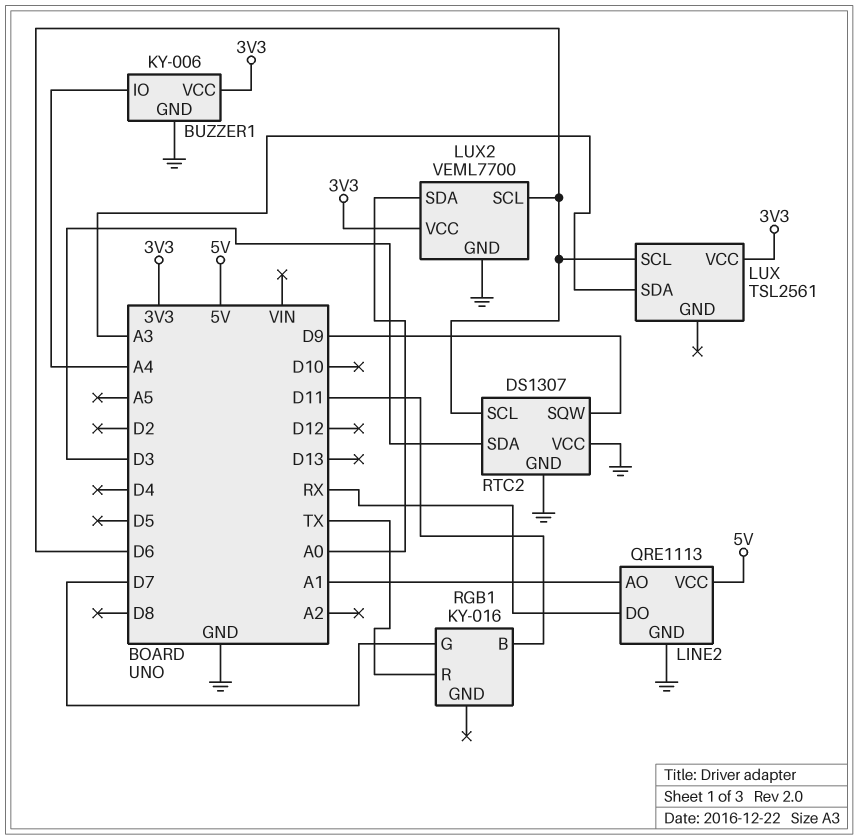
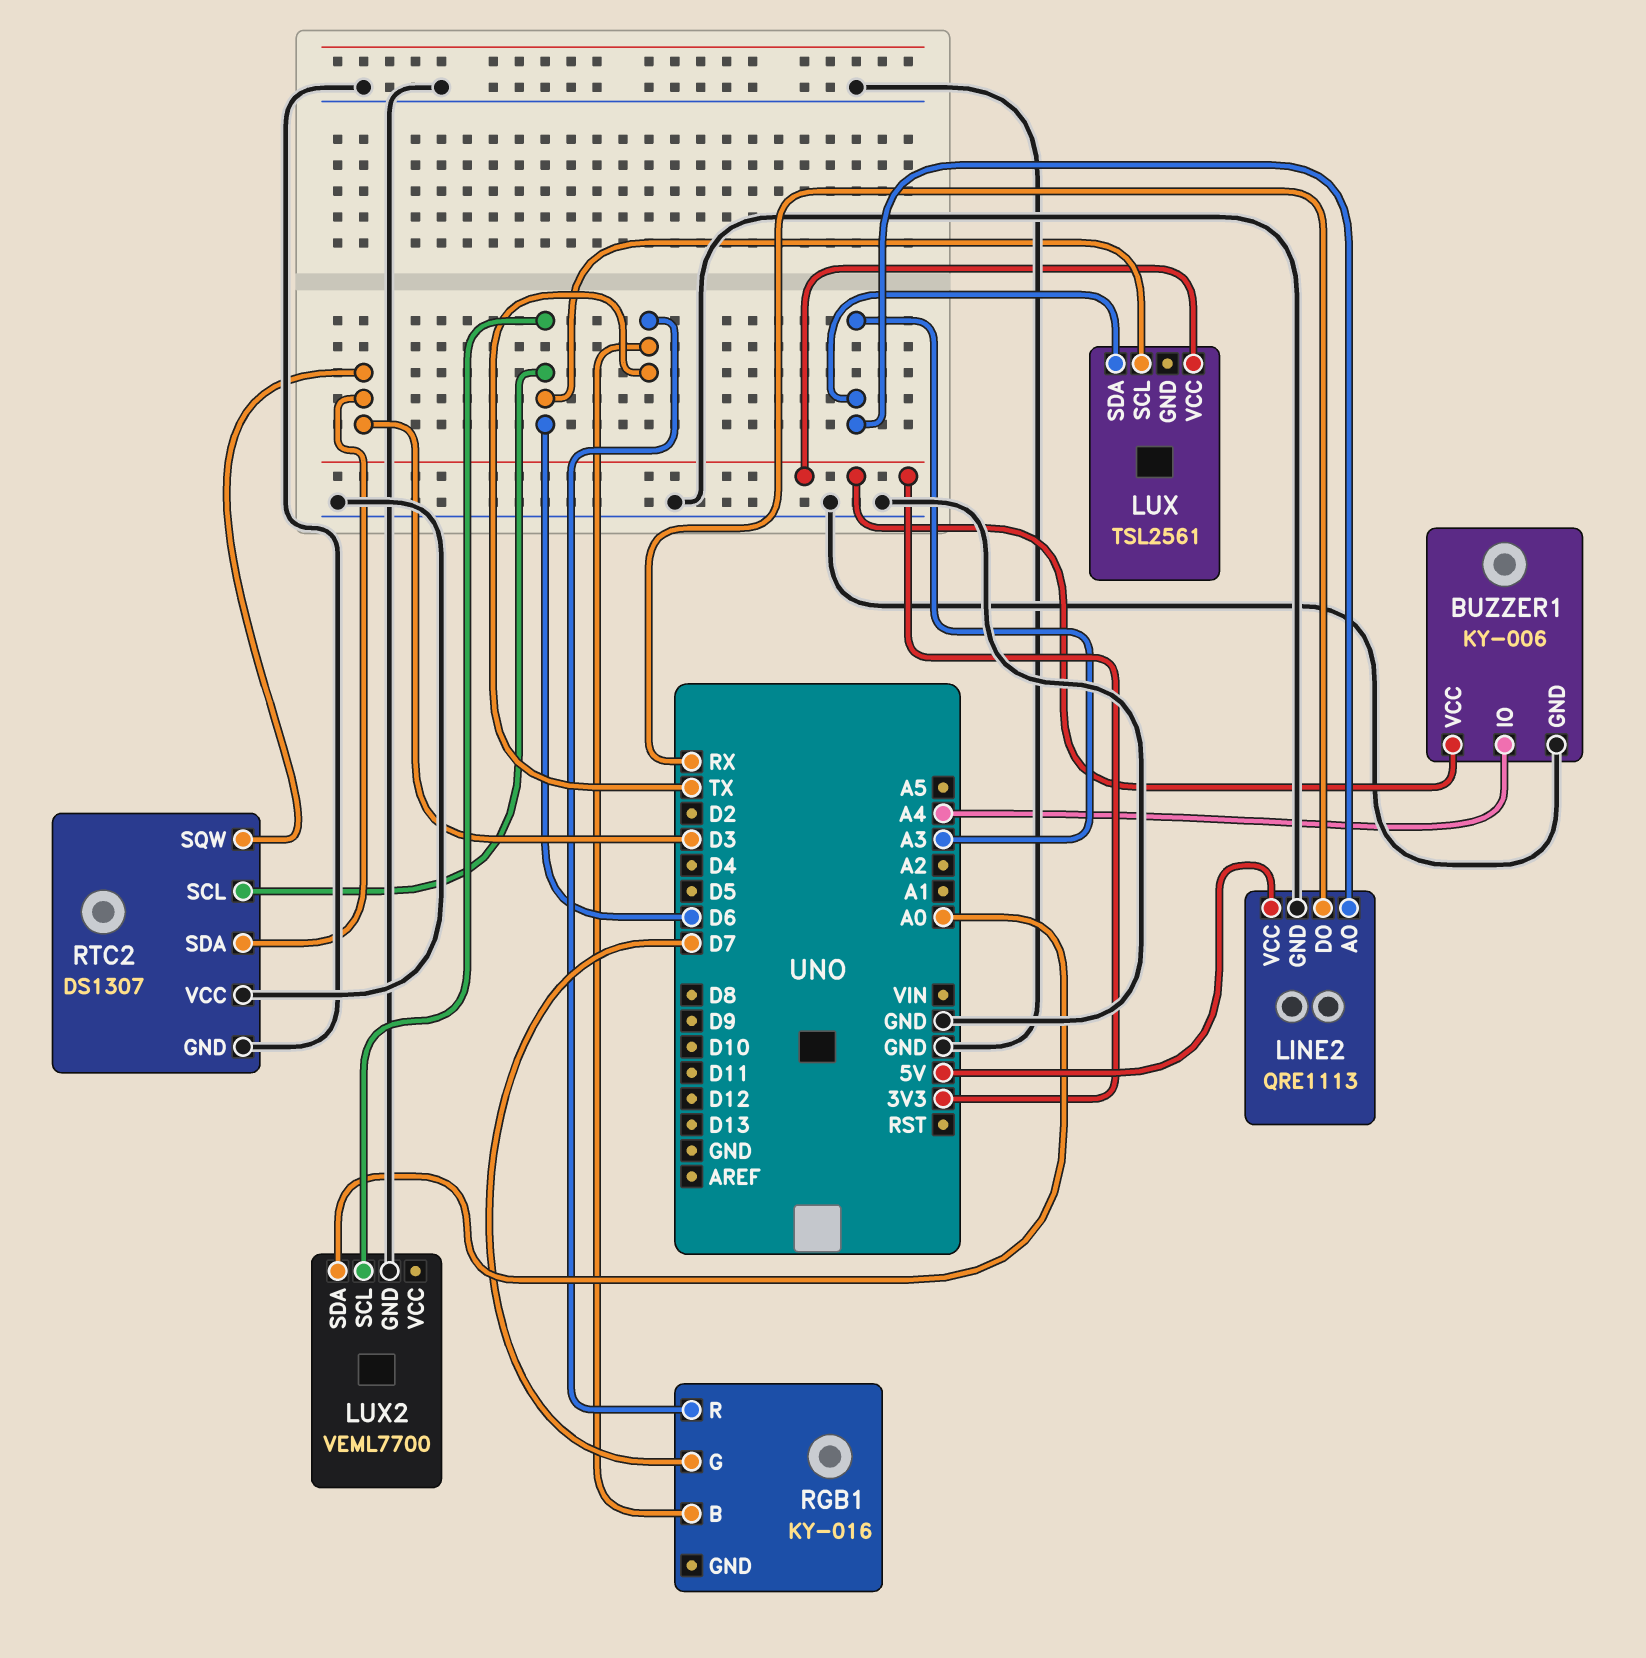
LINE2 pin AO: A1 -> A3
LUX2 pin VCC: 3V3 -> none
RGB1 pin B: D11 -> TX
RTC2 pin SQW: D9 -> D3

